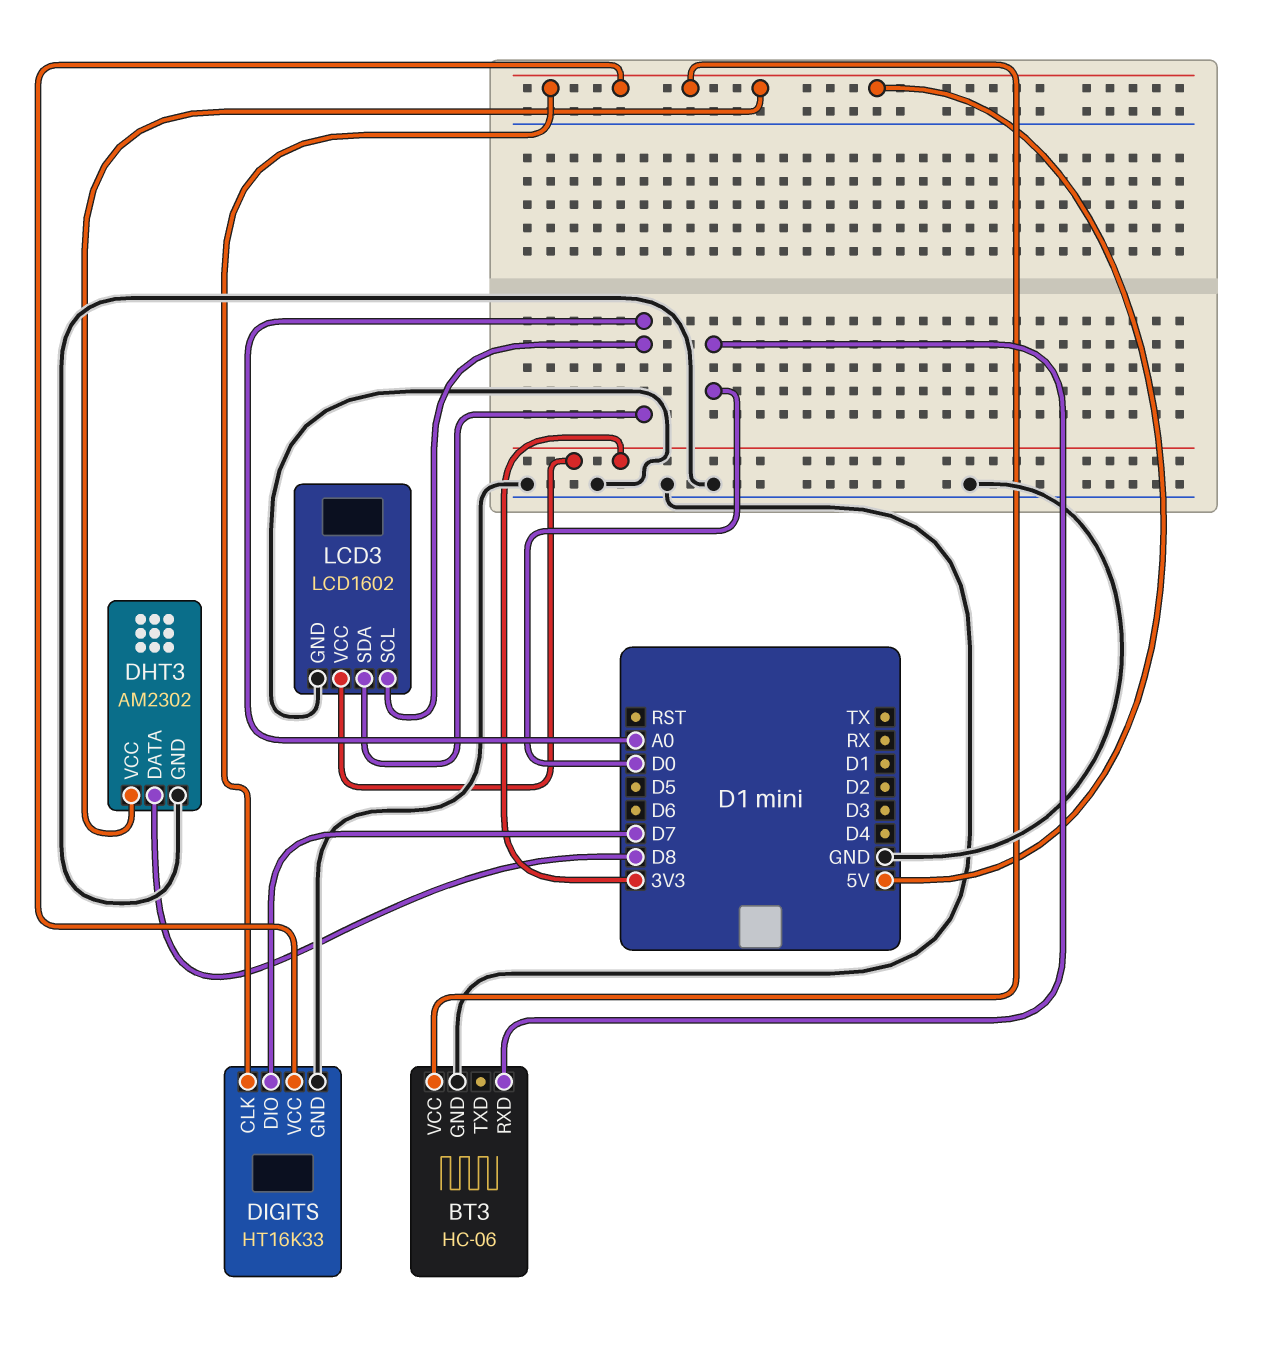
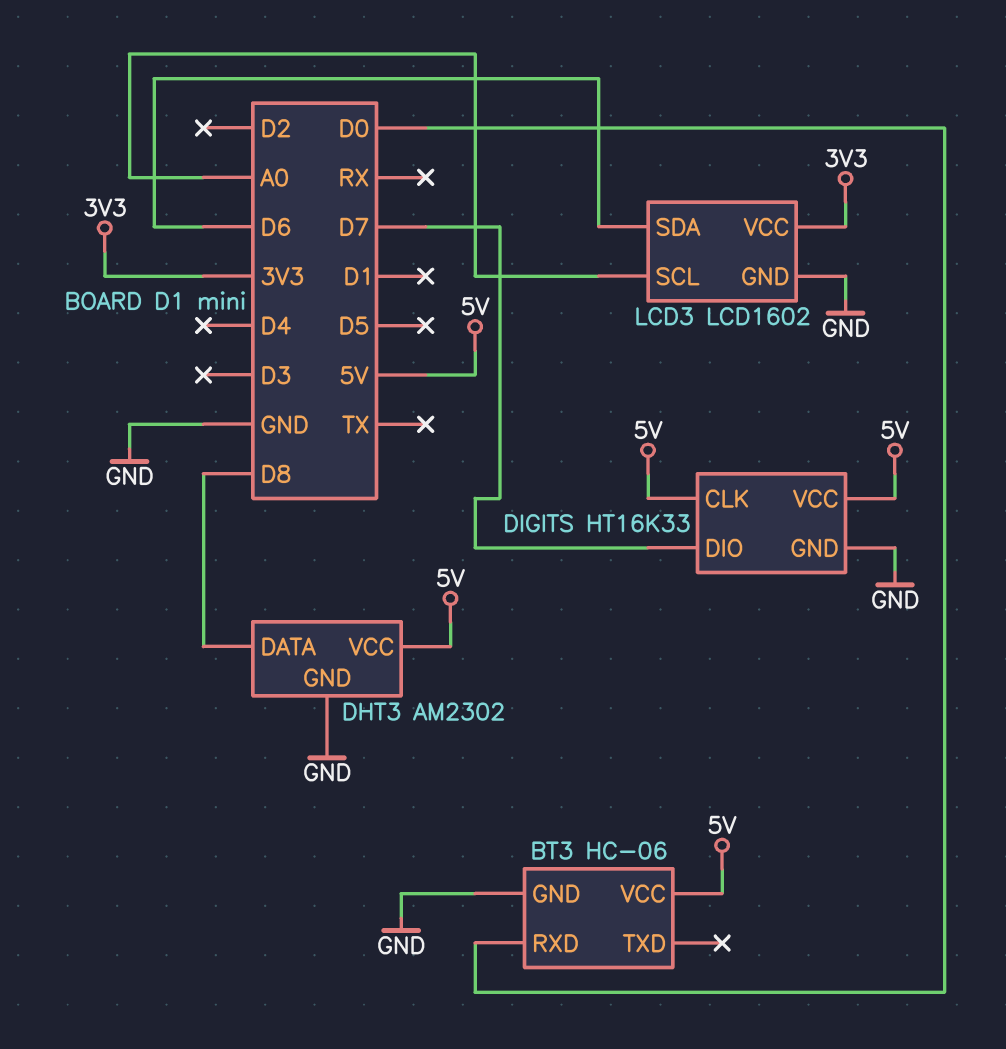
LCD3 pin SDA: A0 -> D6

